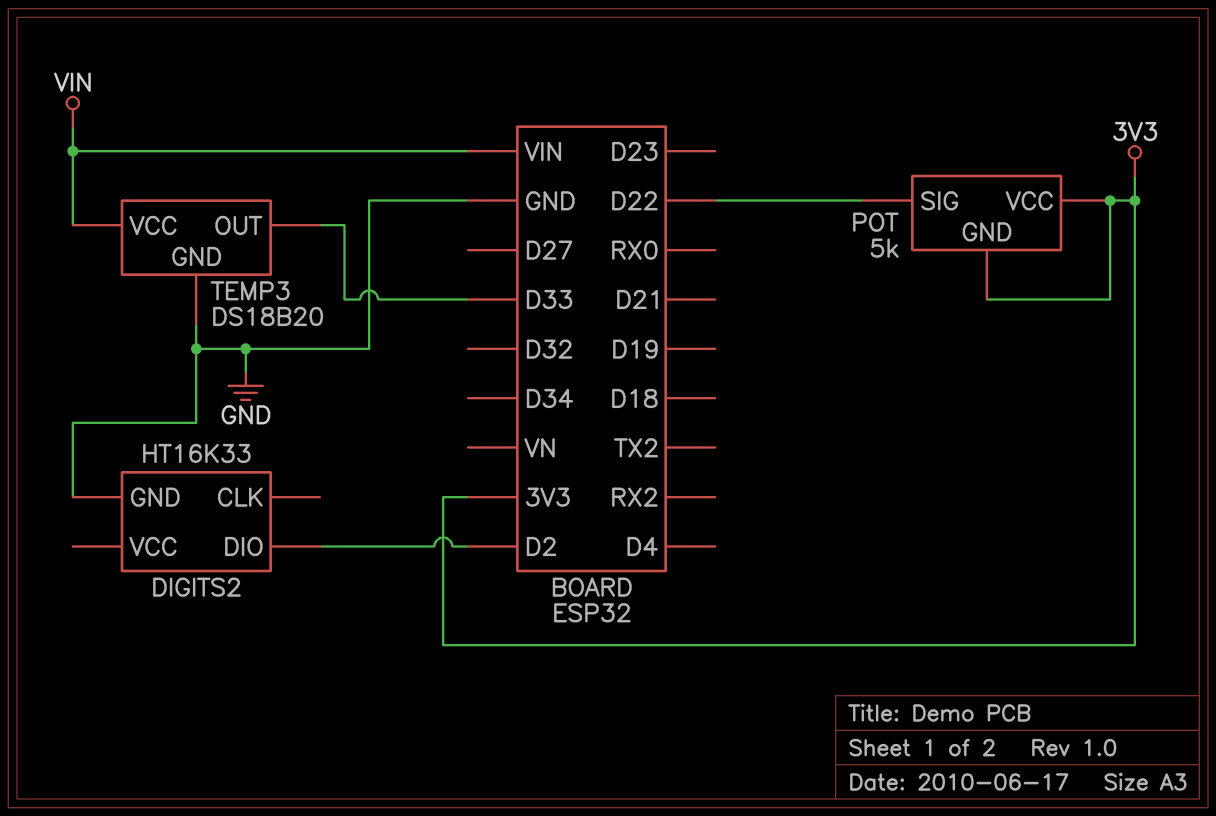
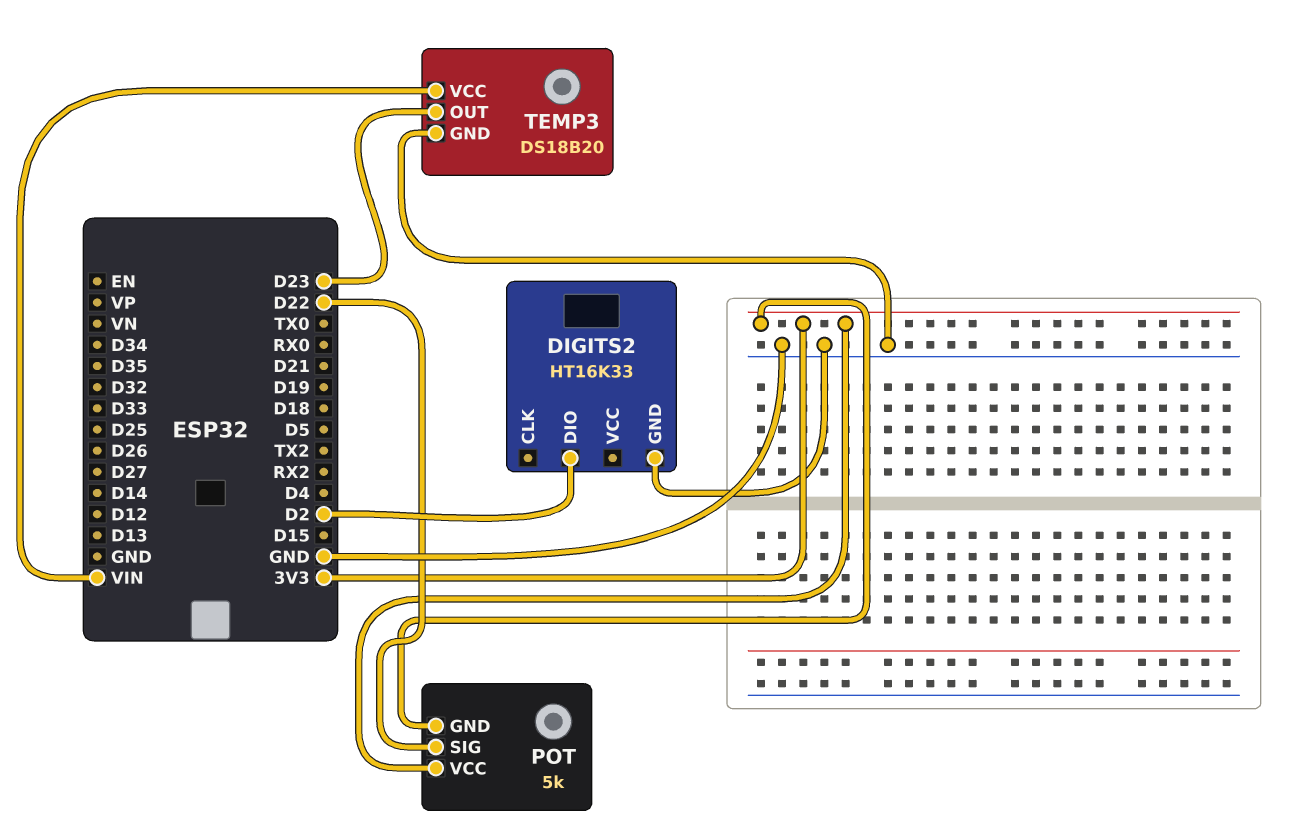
TEMP3 pin OUT: D33 -> D23

